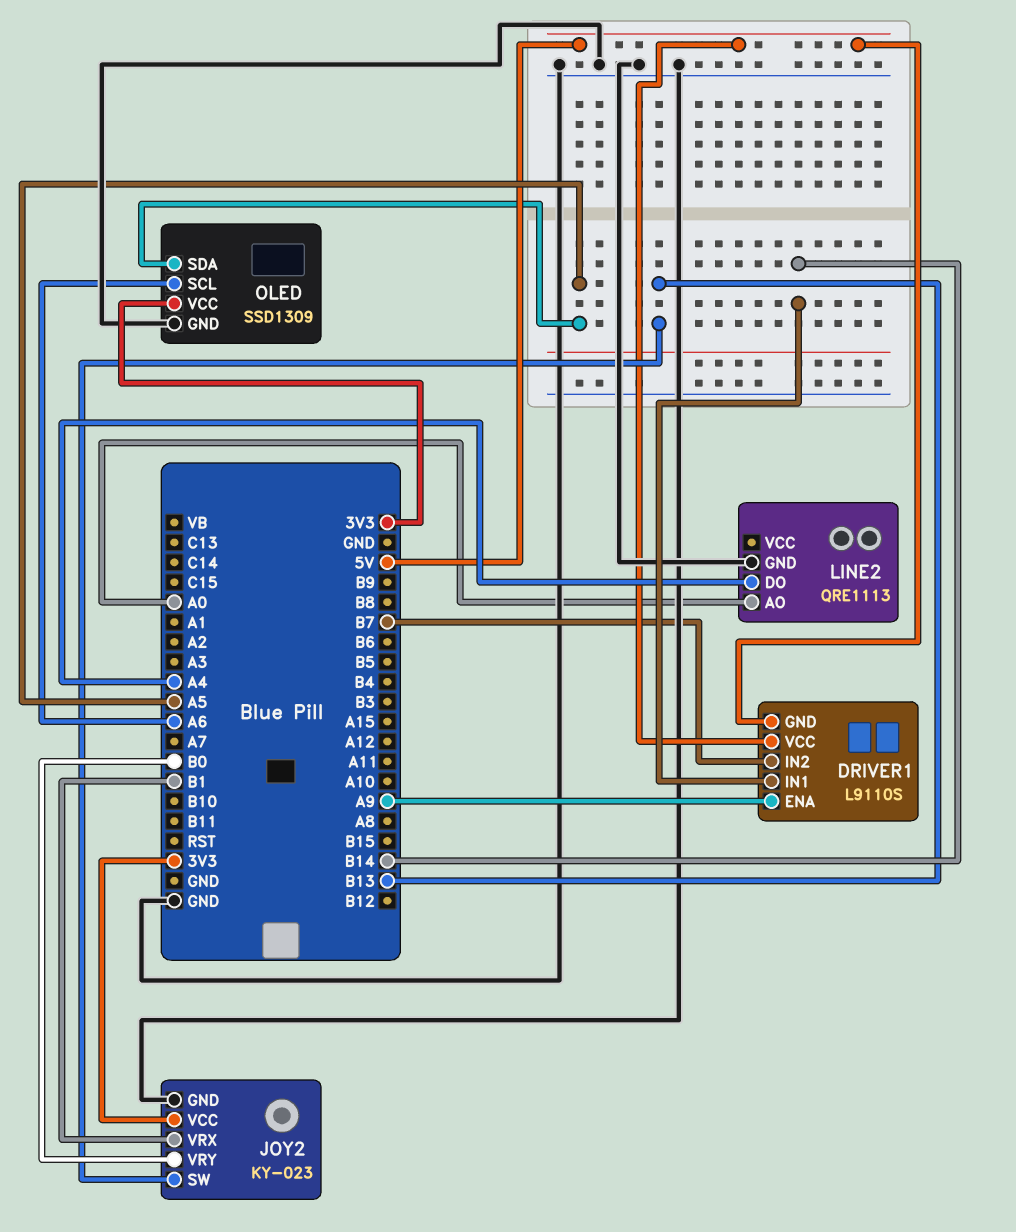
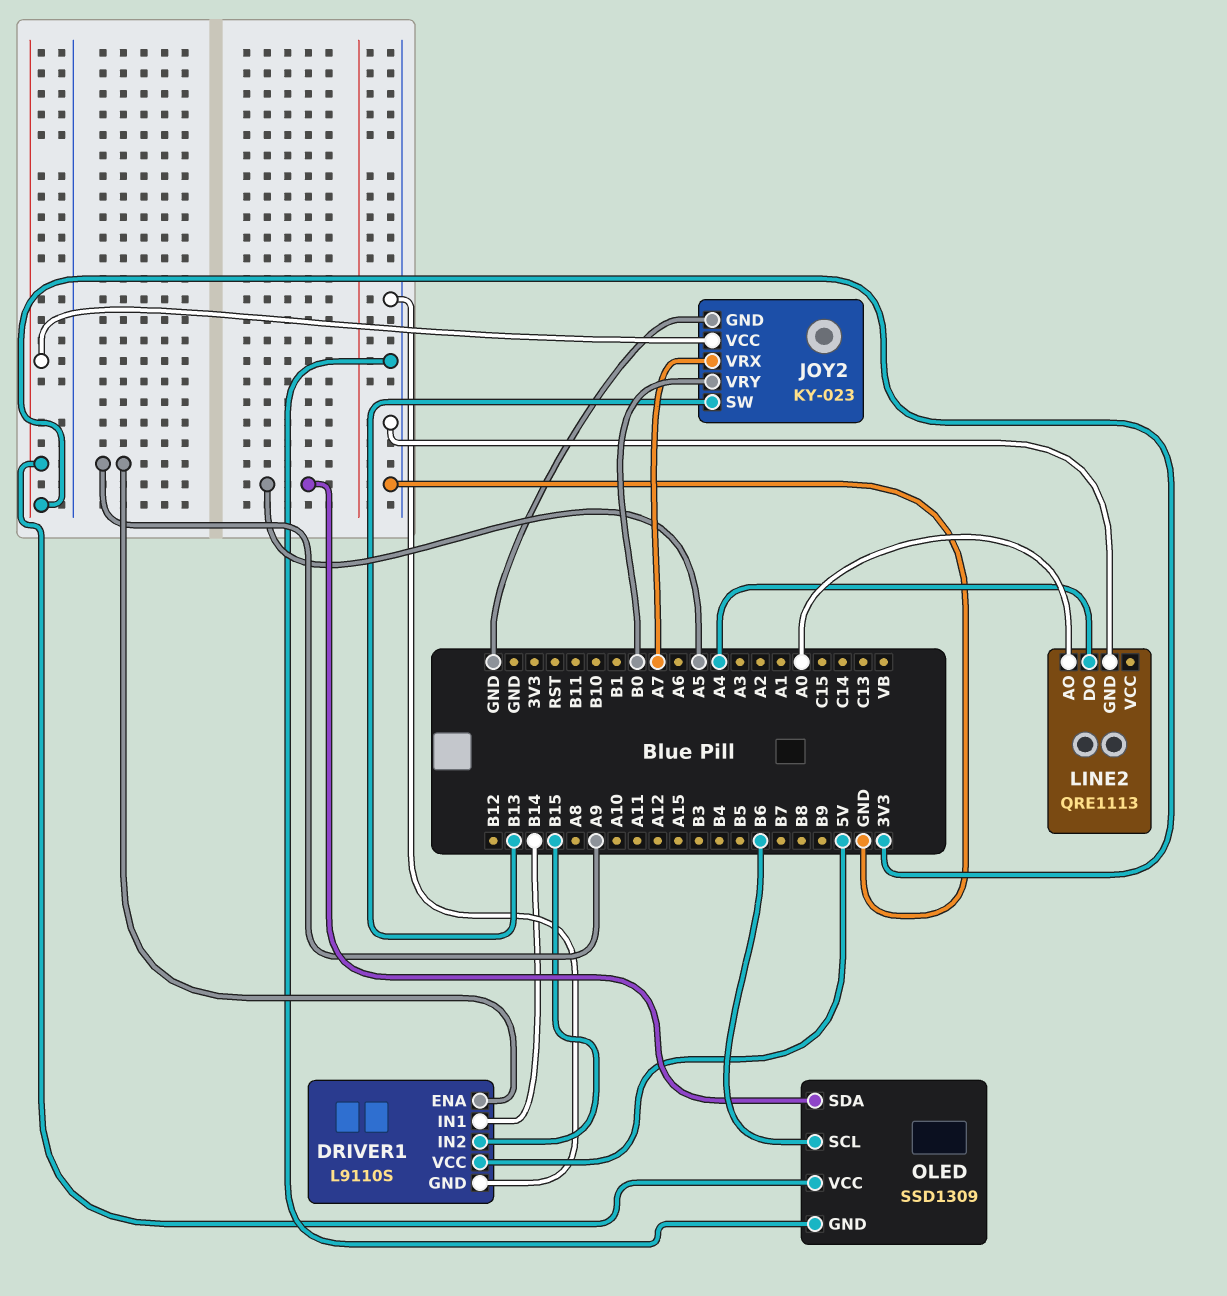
DRIVER1 pin GND: 5V -> GND
DRIVER1 pin IN2: B7 -> B15
JOY2 pin VRX: B1 -> A7
OLED pin SCL: A6 -> B6

